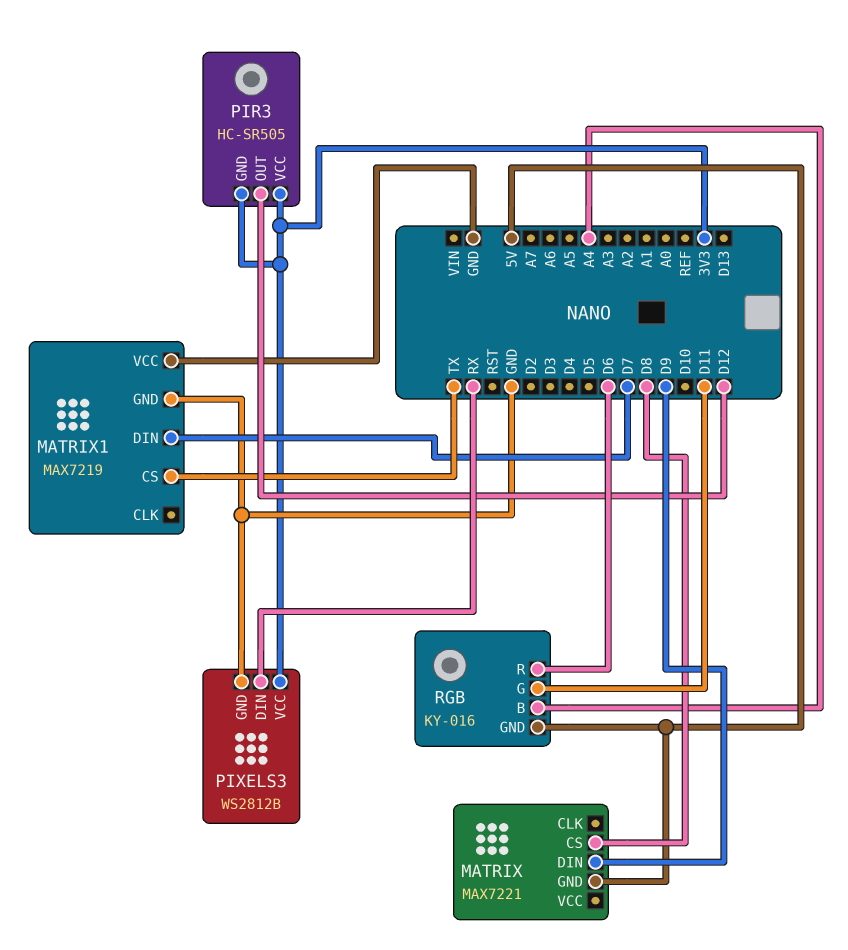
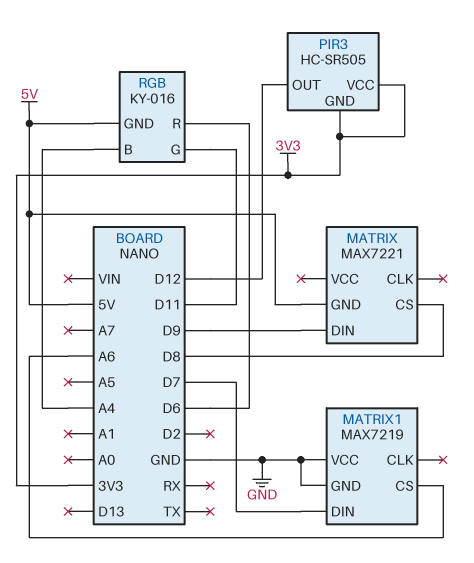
MATRIX1 pin CS: TX -> A6
PIXELS3: WS2812B -> none
PIXELS3 pin DIN: RX -> none
PIXELS3 pin GND: GND -> none
PIXELS3 pin VCC: 3V3 -> none

